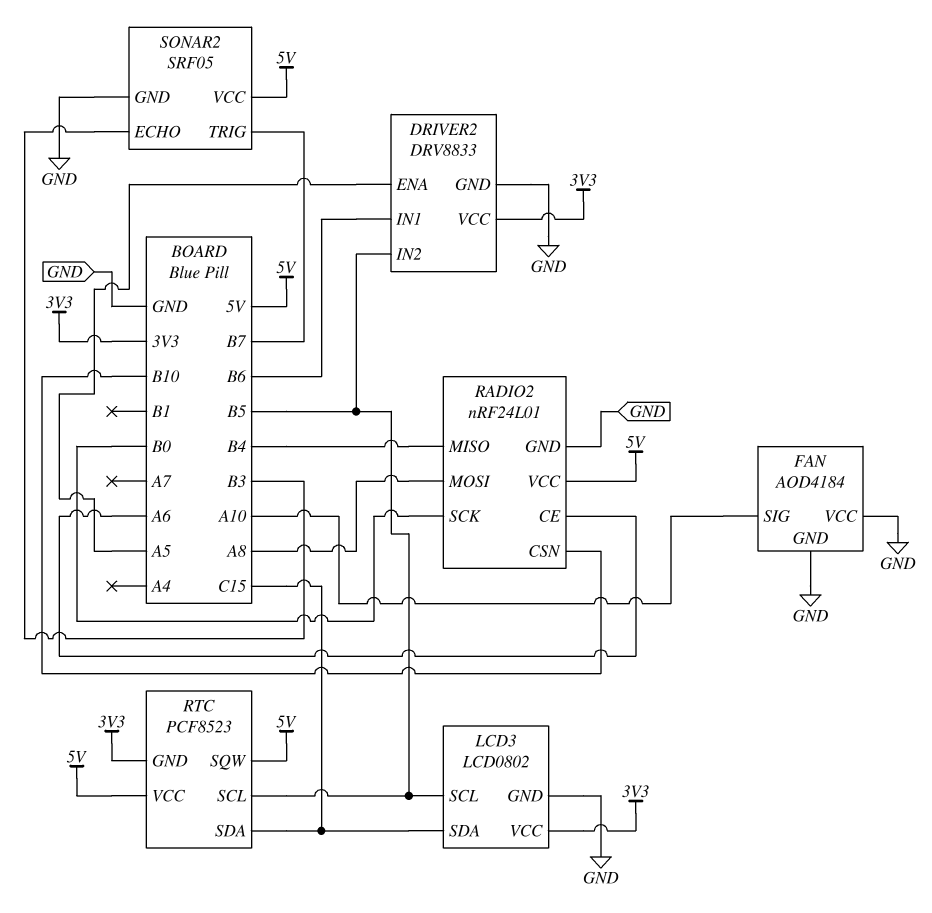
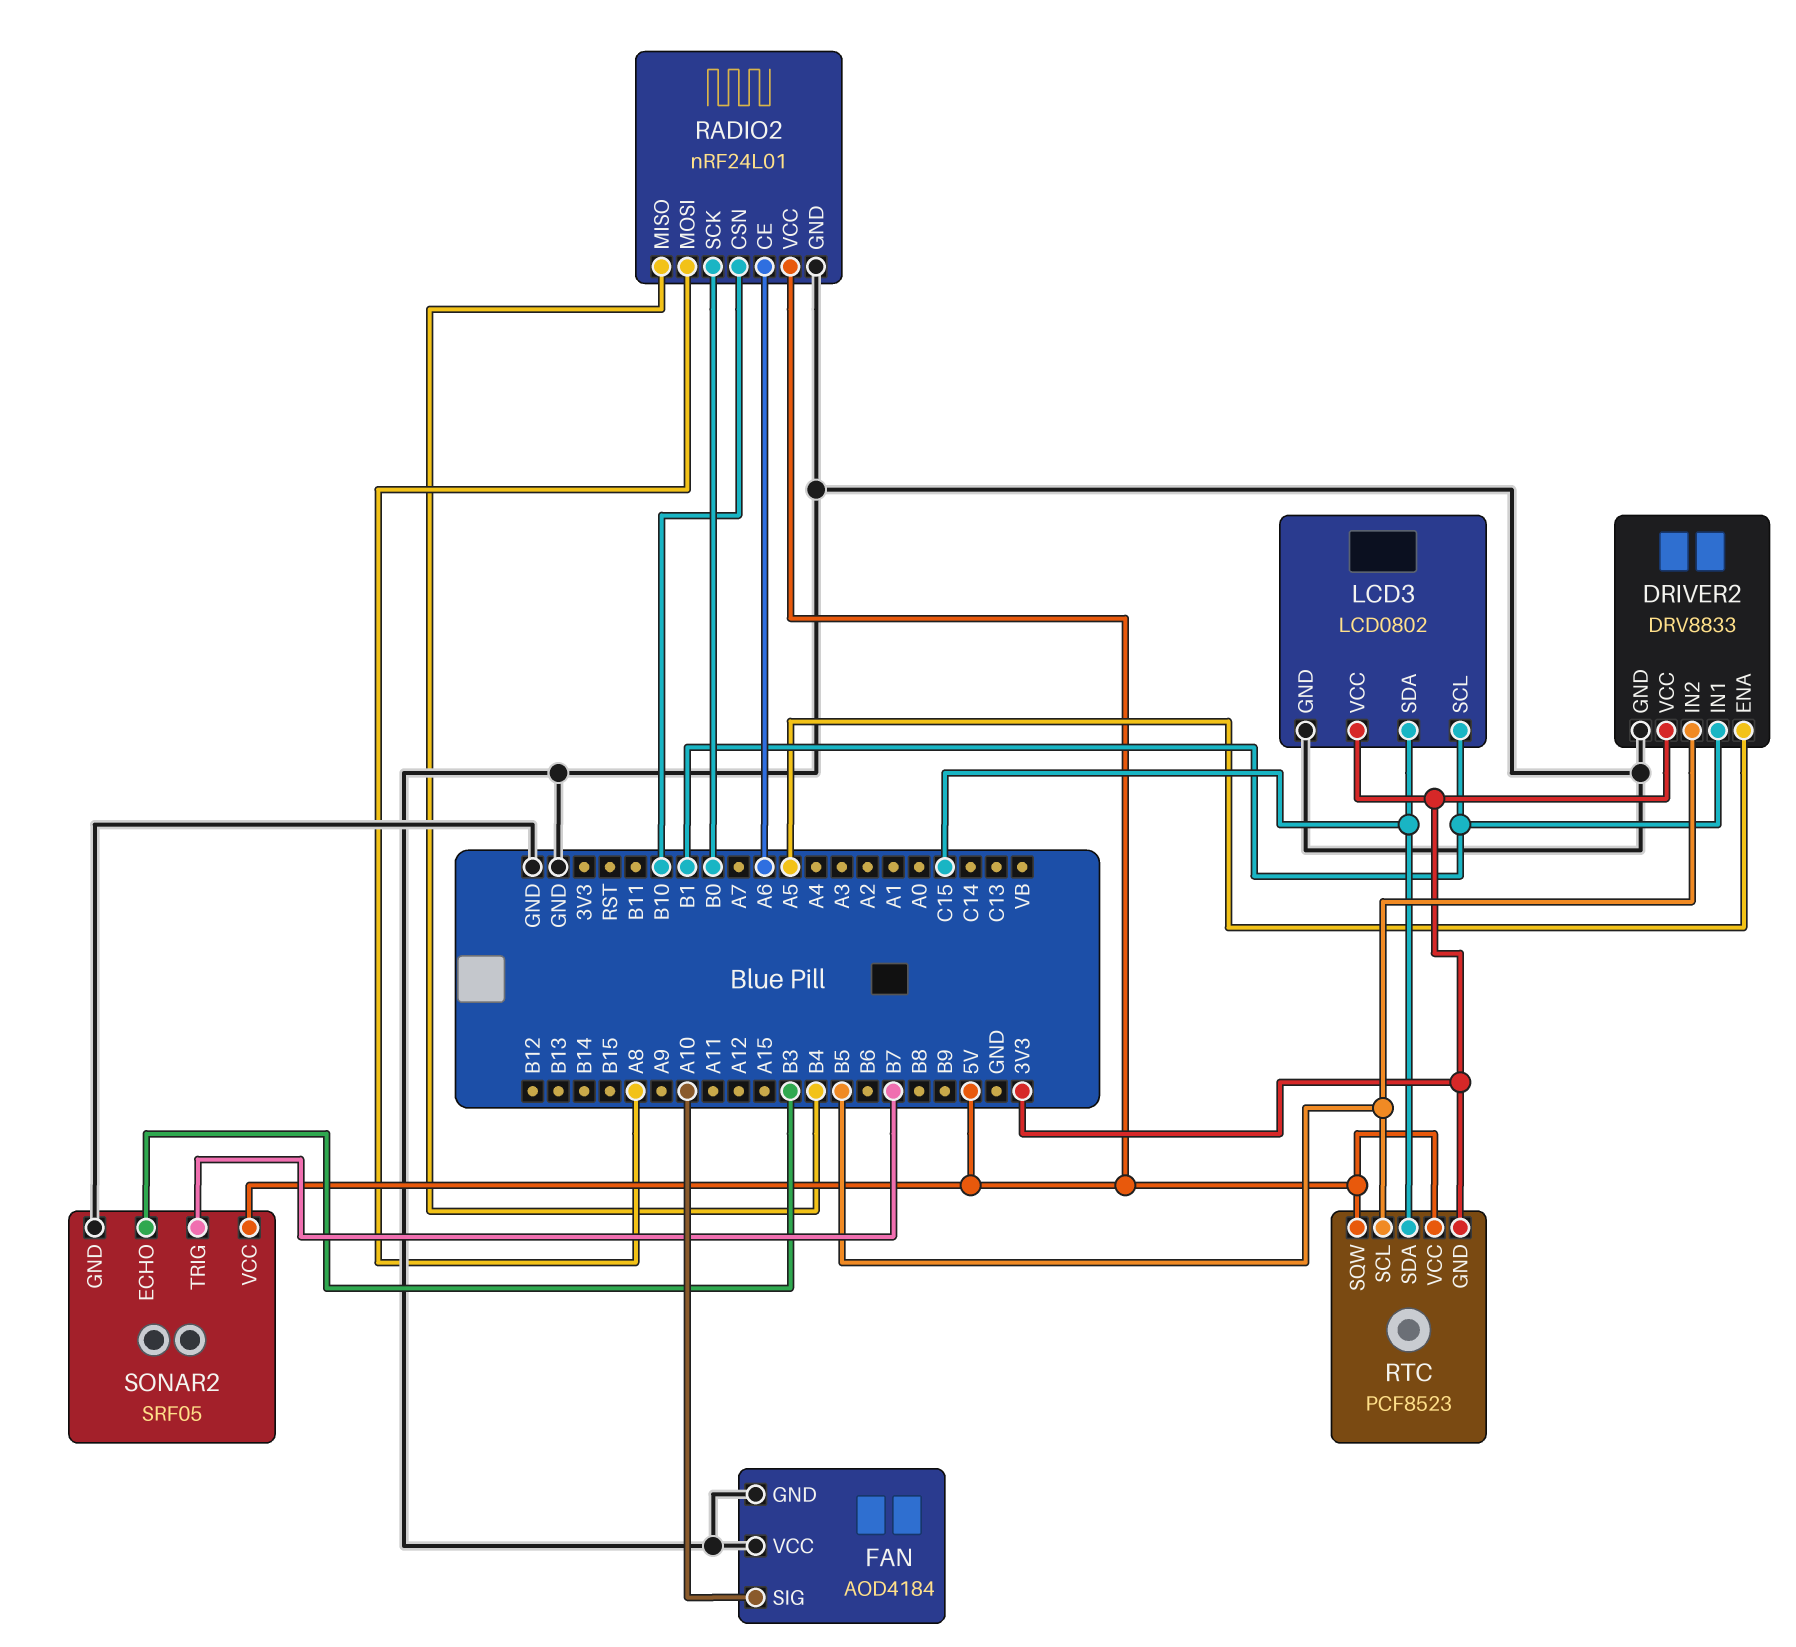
DRIVER2 pin IN1: B6 -> B1
LCD3 pin SCL: B5 -> B1

